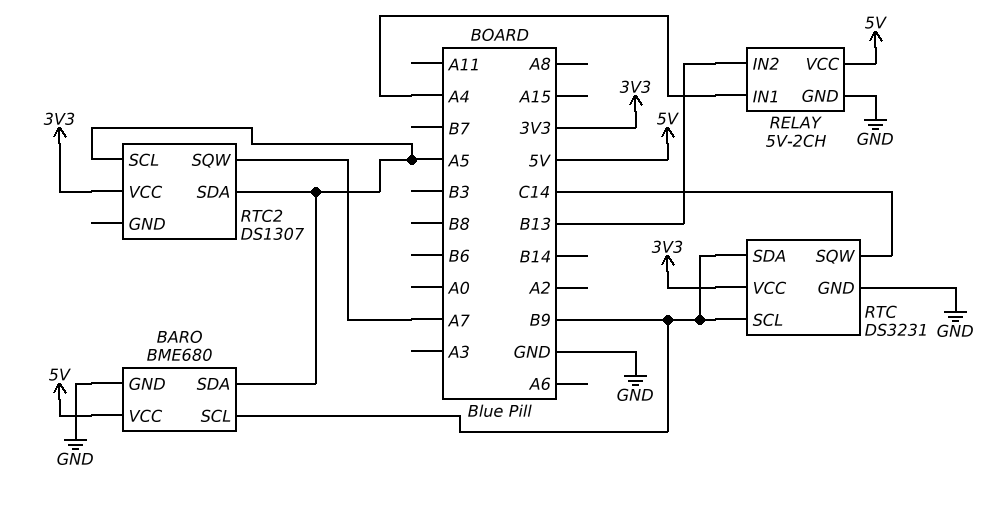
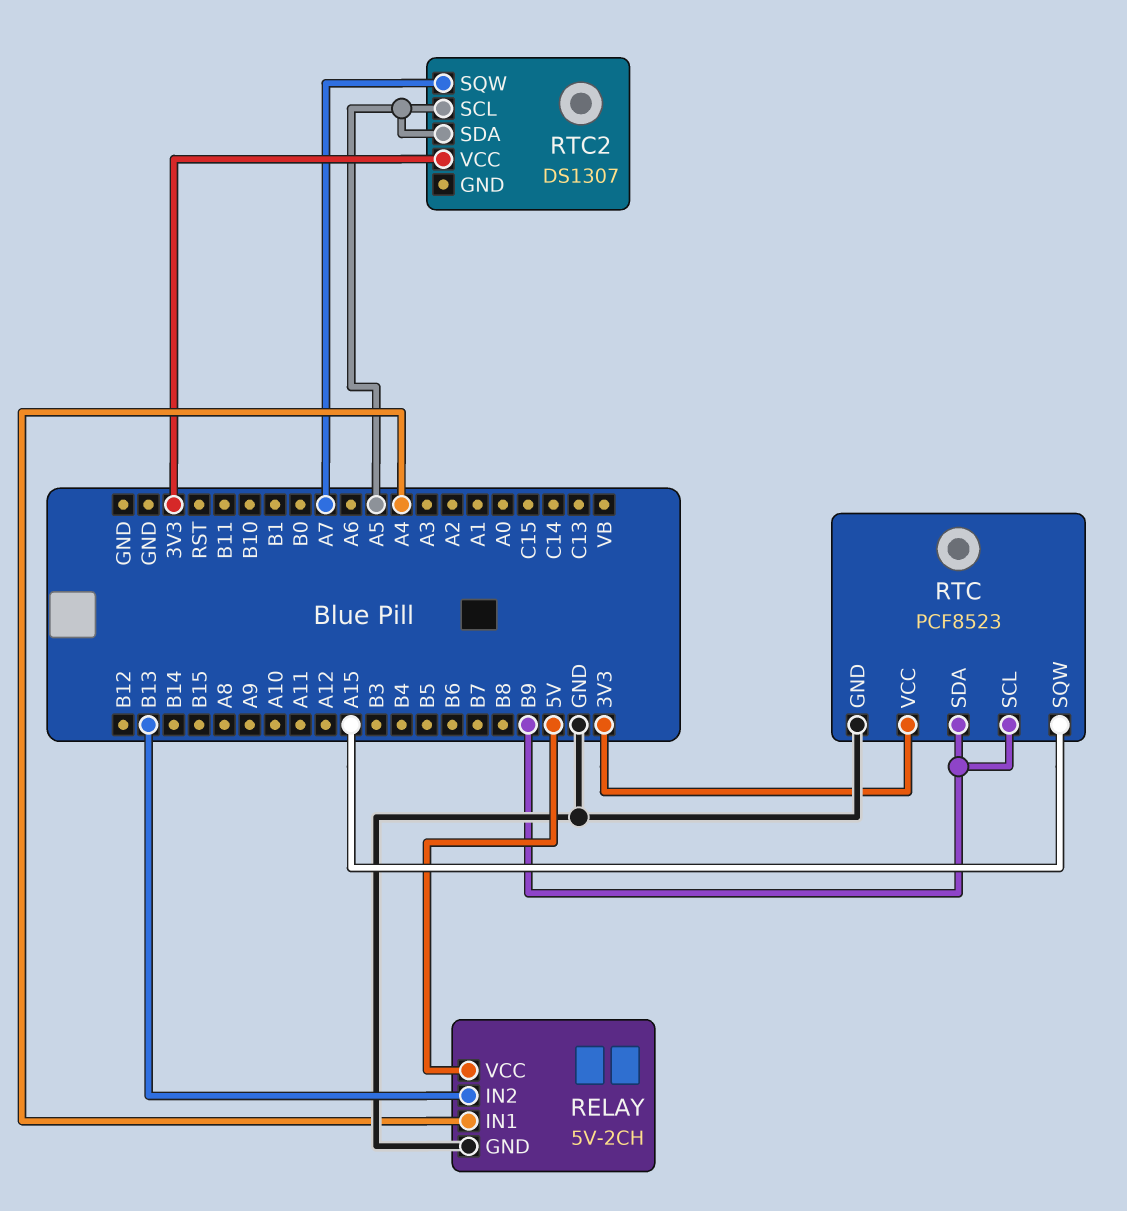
BARO: BME680 -> none
BARO pin GND: GND -> none
BARO pin SCL: B9 -> none
BARO pin SDA: A5 -> none
BARO pin VCC: 5V -> none
RTC: DS3231 -> PCF8523
RTC pin SQW: C14 -> A15

